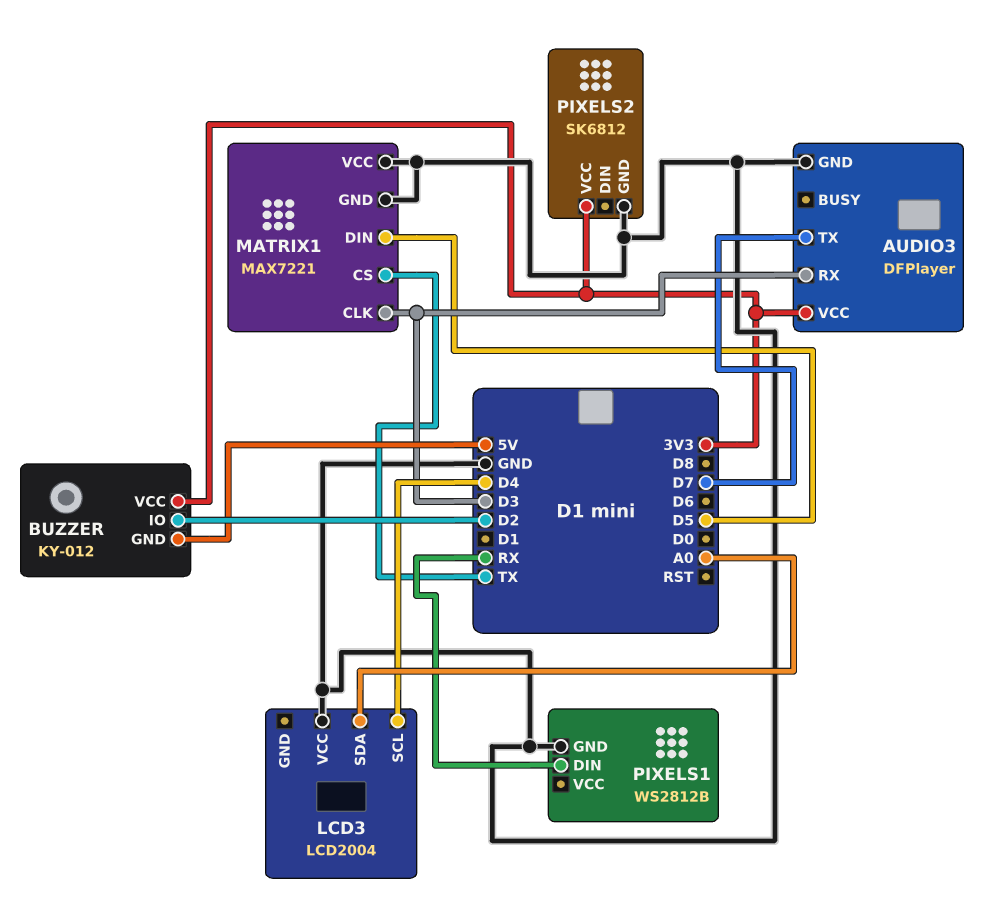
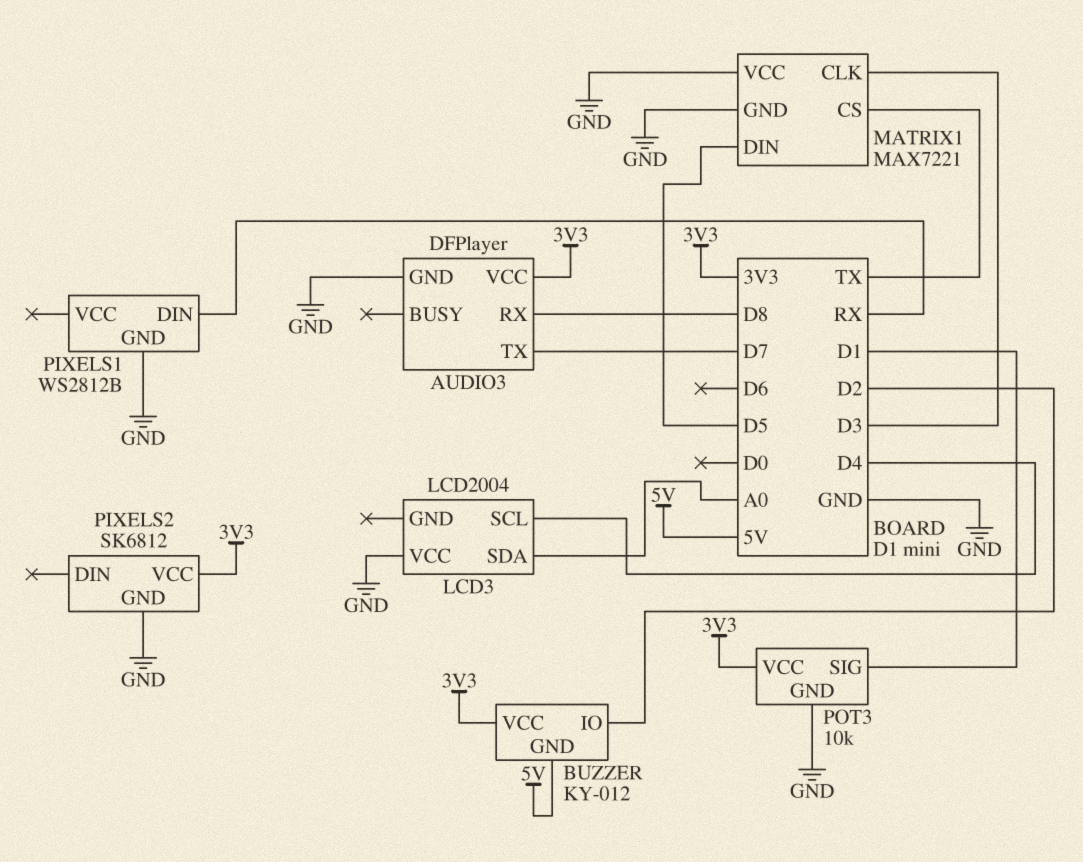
AUDIO3 pin RX: D3 -> D8
POT3: none -> 10k
POT3 pin GND: none -> GND
POT3 pin SIG: none -> D1
POT3 pin VCC: none -> 3V3

